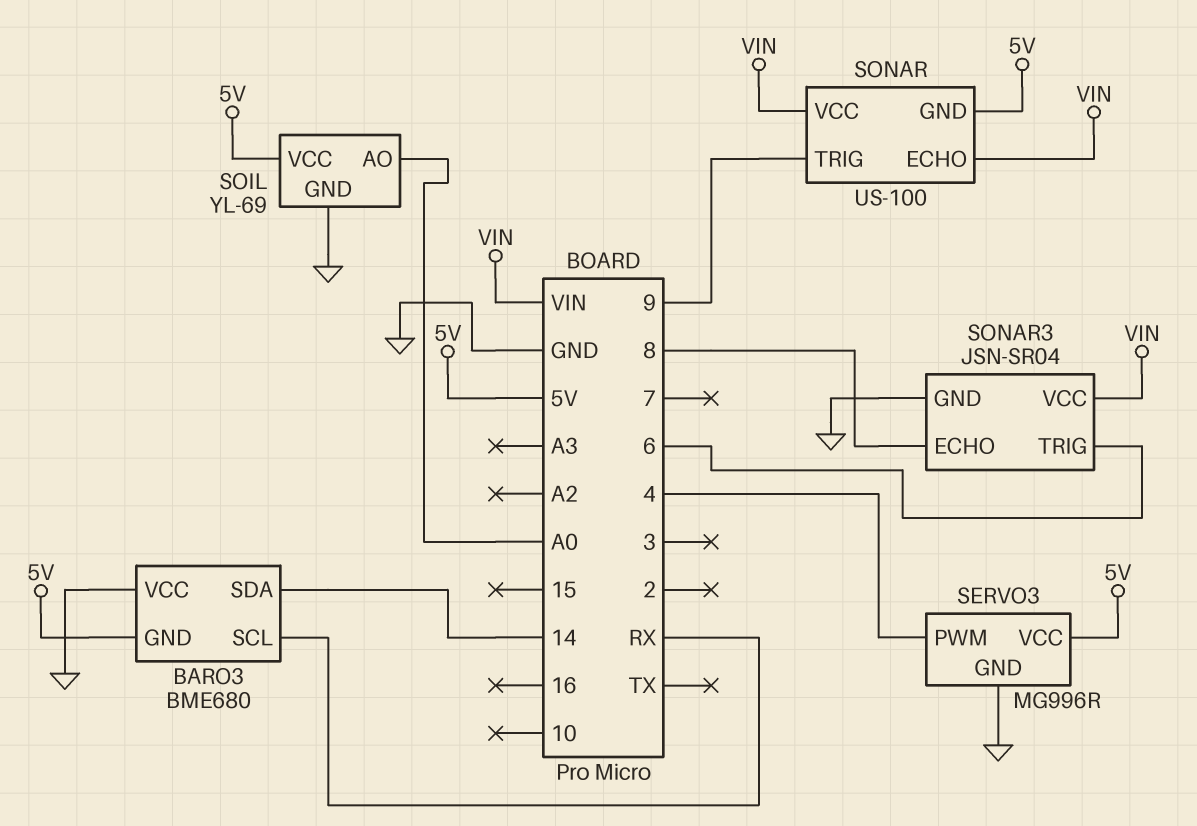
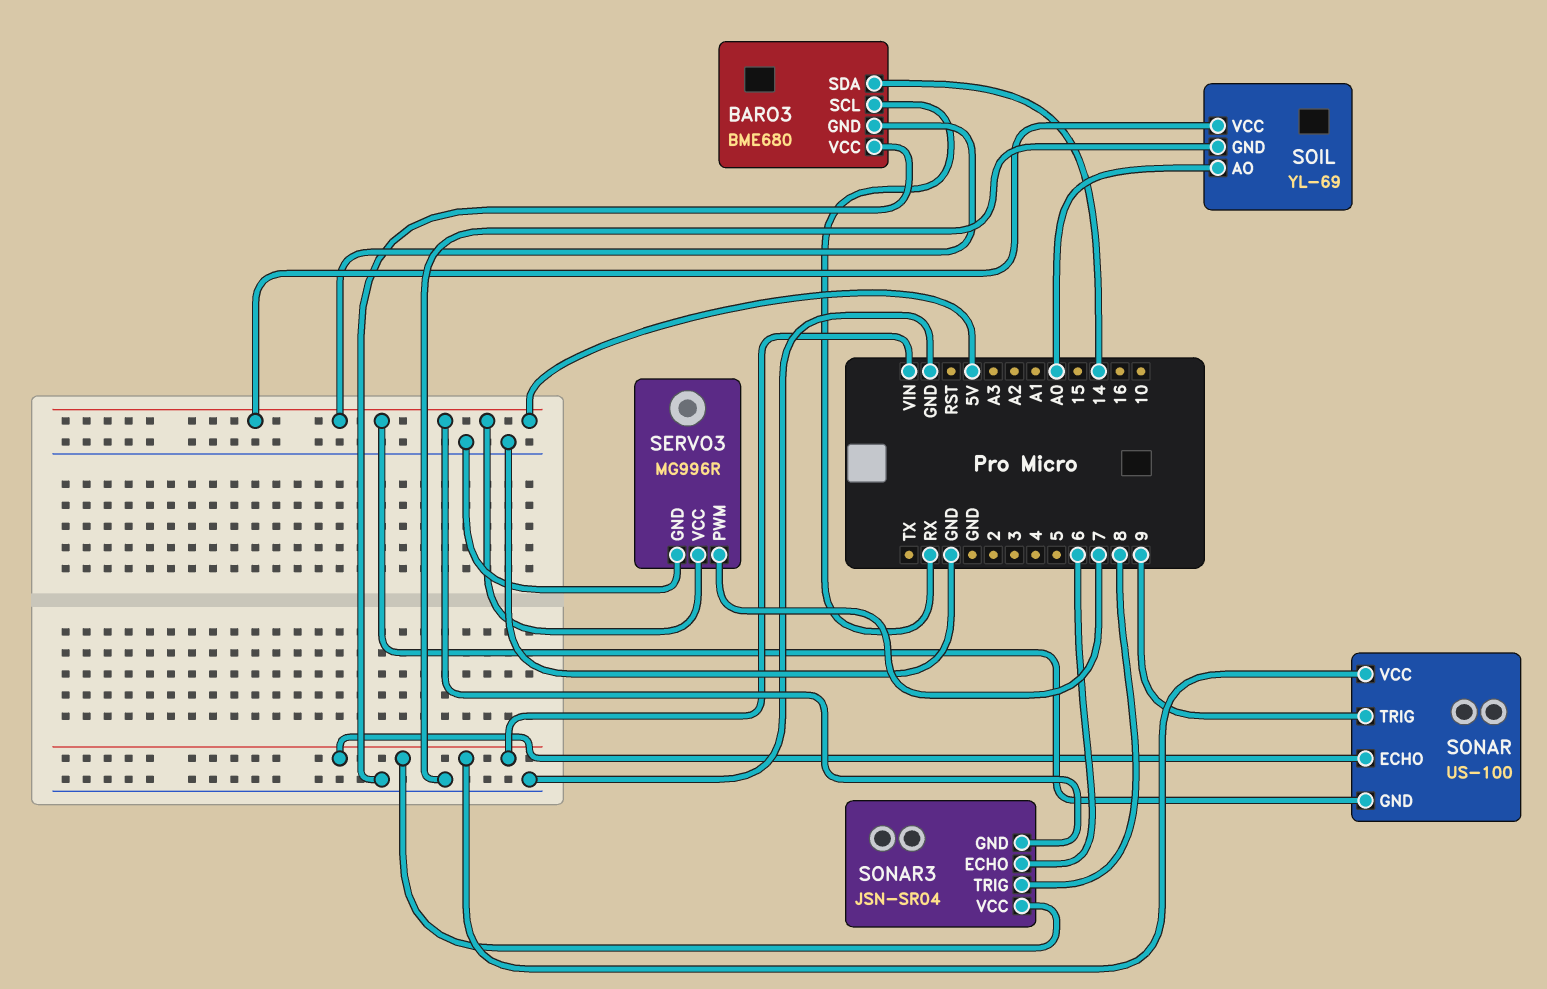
SERVO3 pin PWM: 4 -> 7
SONAR3 pin ECHO: 8 -> 6
SONAR3 pin GND: GND -> 5V
SONAR3 pin TRIG: 6 -> 8

